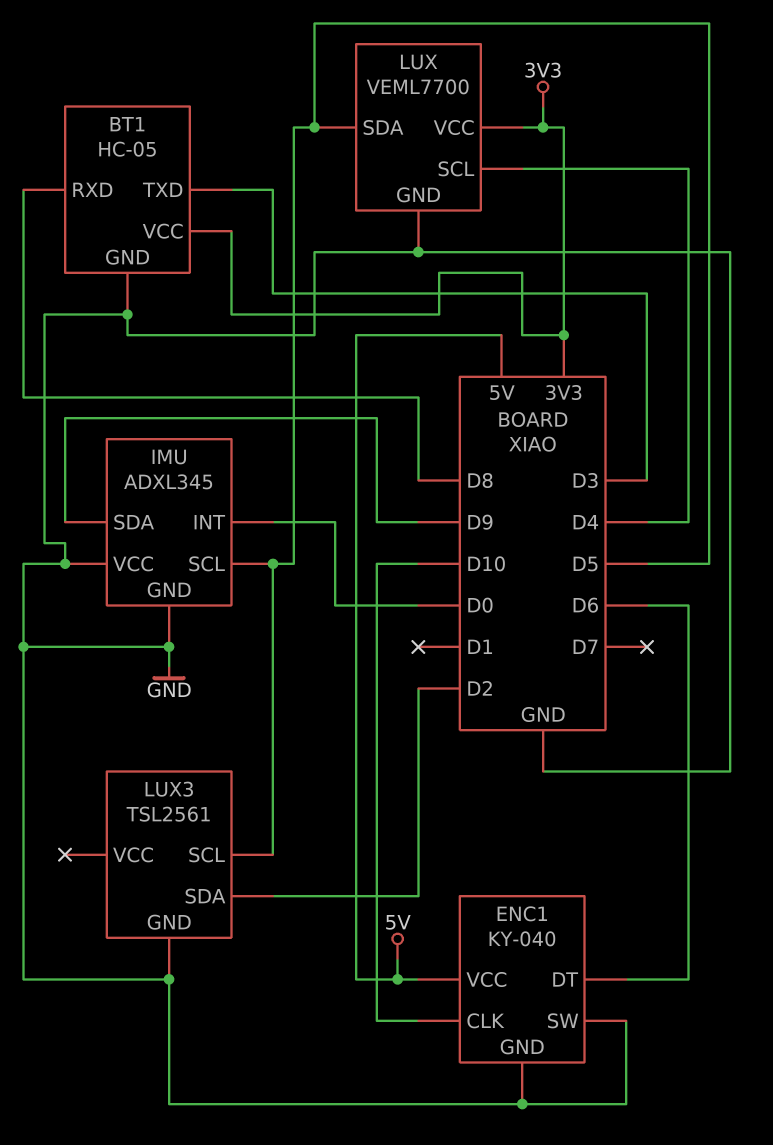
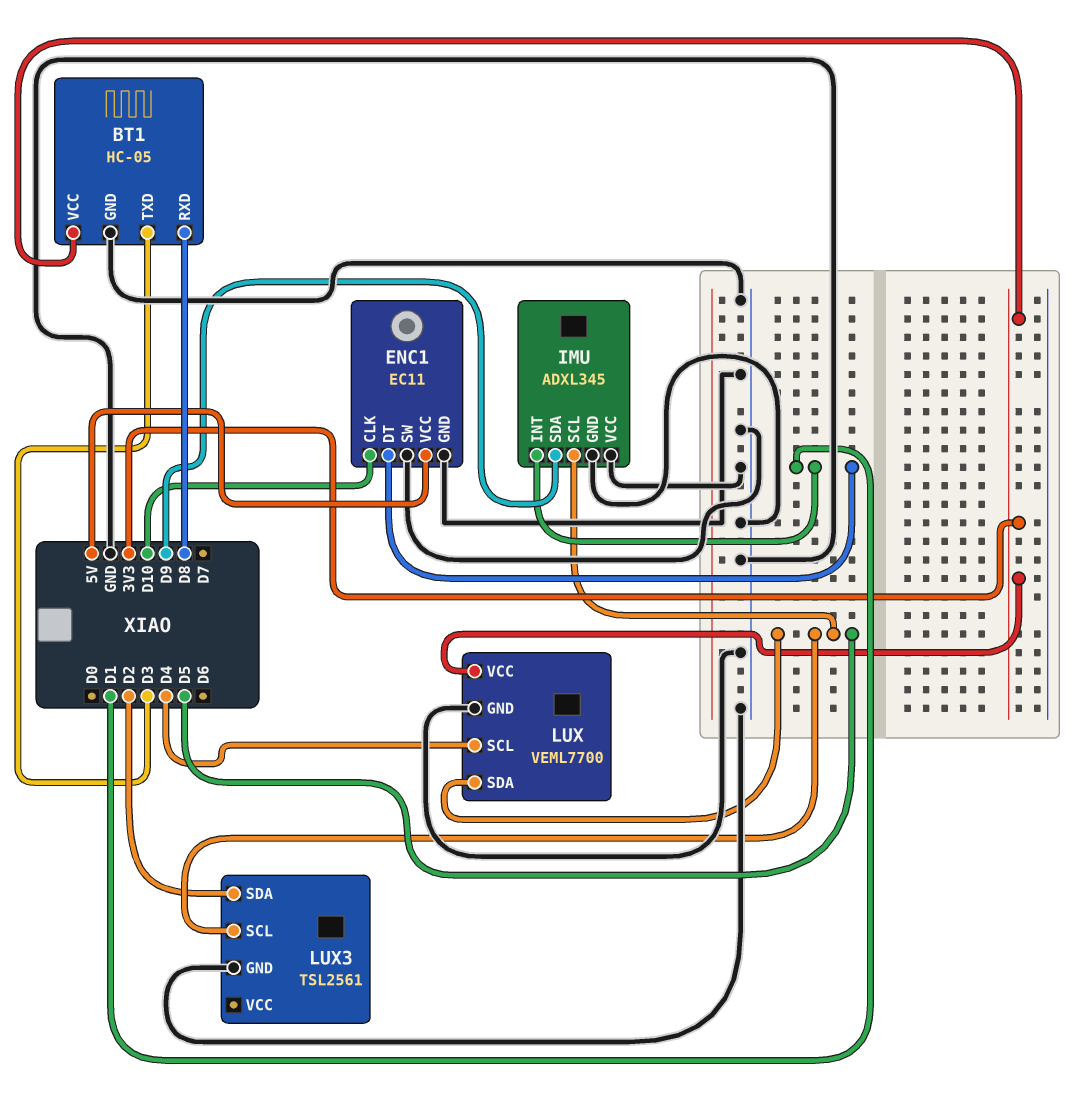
ENC1: KY-040 -> EC11
ENC1 pin DT: D6 -> D1
IMU pin INT: D0 -> D1

